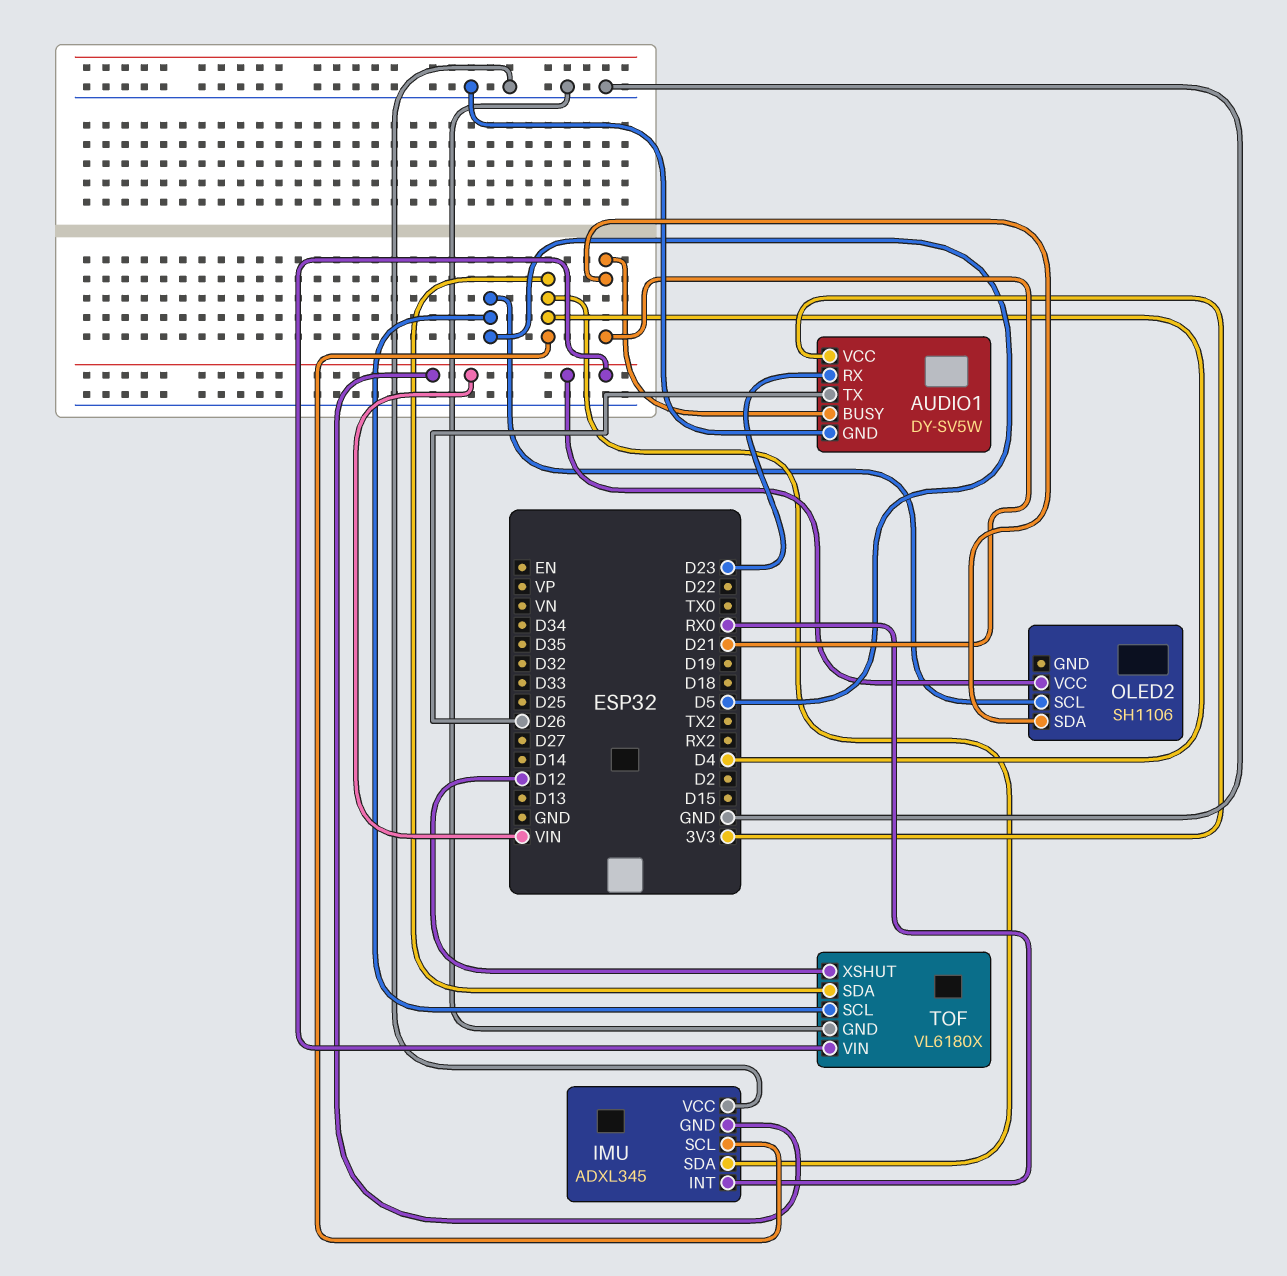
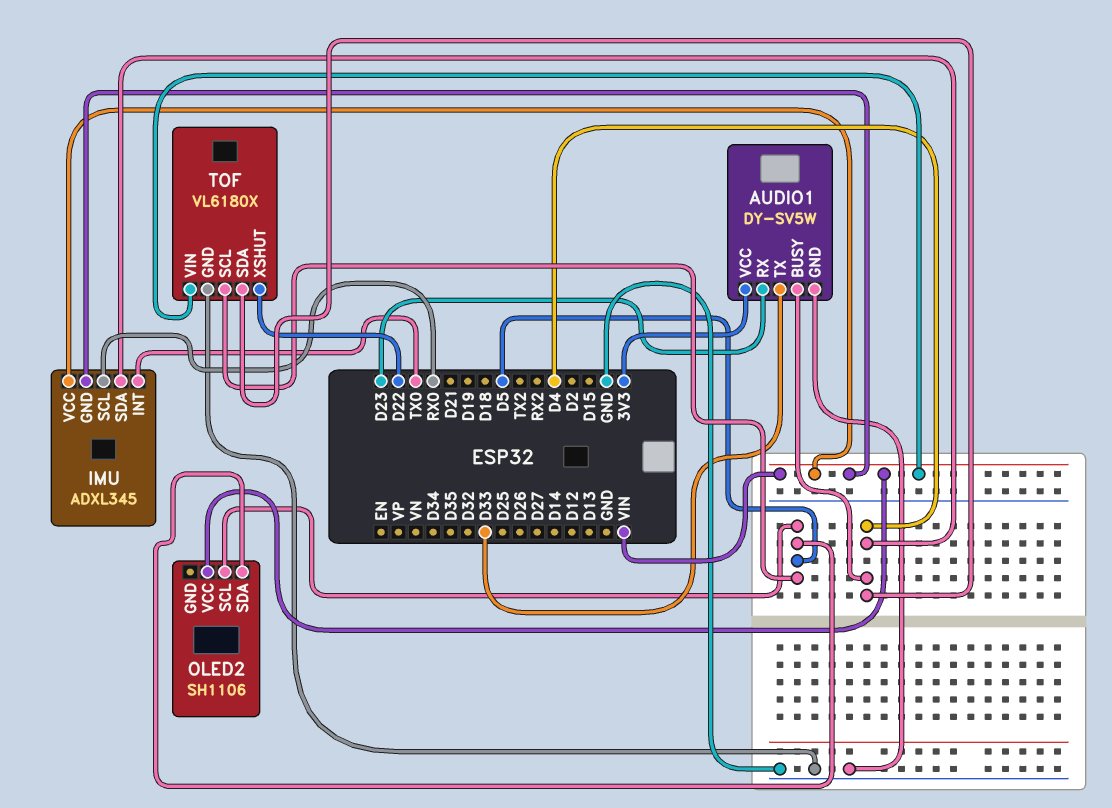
AUDIO1 pin BUSY: D21 -> D4
AUDIO1 pin TX: D26 -> D33
IMU pin INT: RX0 -> TX0
IMU pin SCL: D4 -> RX0
IMU pin VCC: GND -> VIN
OLED2 pin SDA: D21 -> D5
TOF pin XSHUT: D12 -> D22

